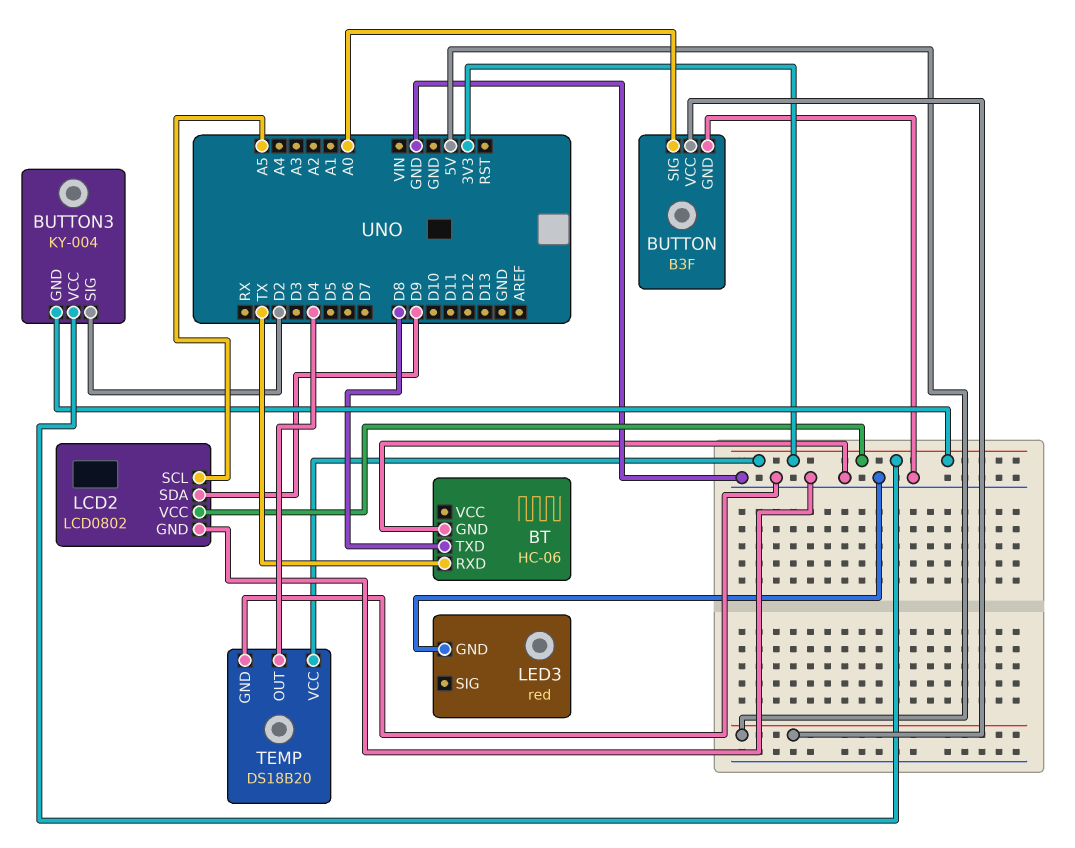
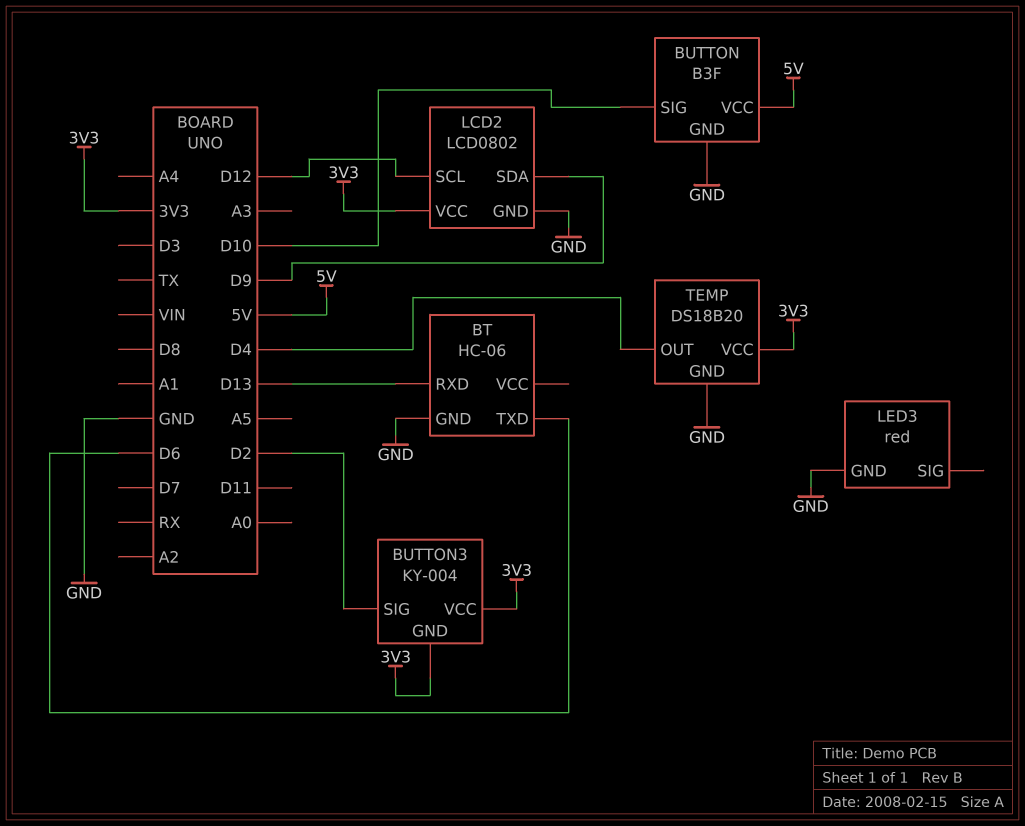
BT pin RXD: TX -> D13
BT pin TXD: D8 -> D6
BUTTON pin SIG: A0 -> D10
LCD2 pin SCL: A5 -> D12

